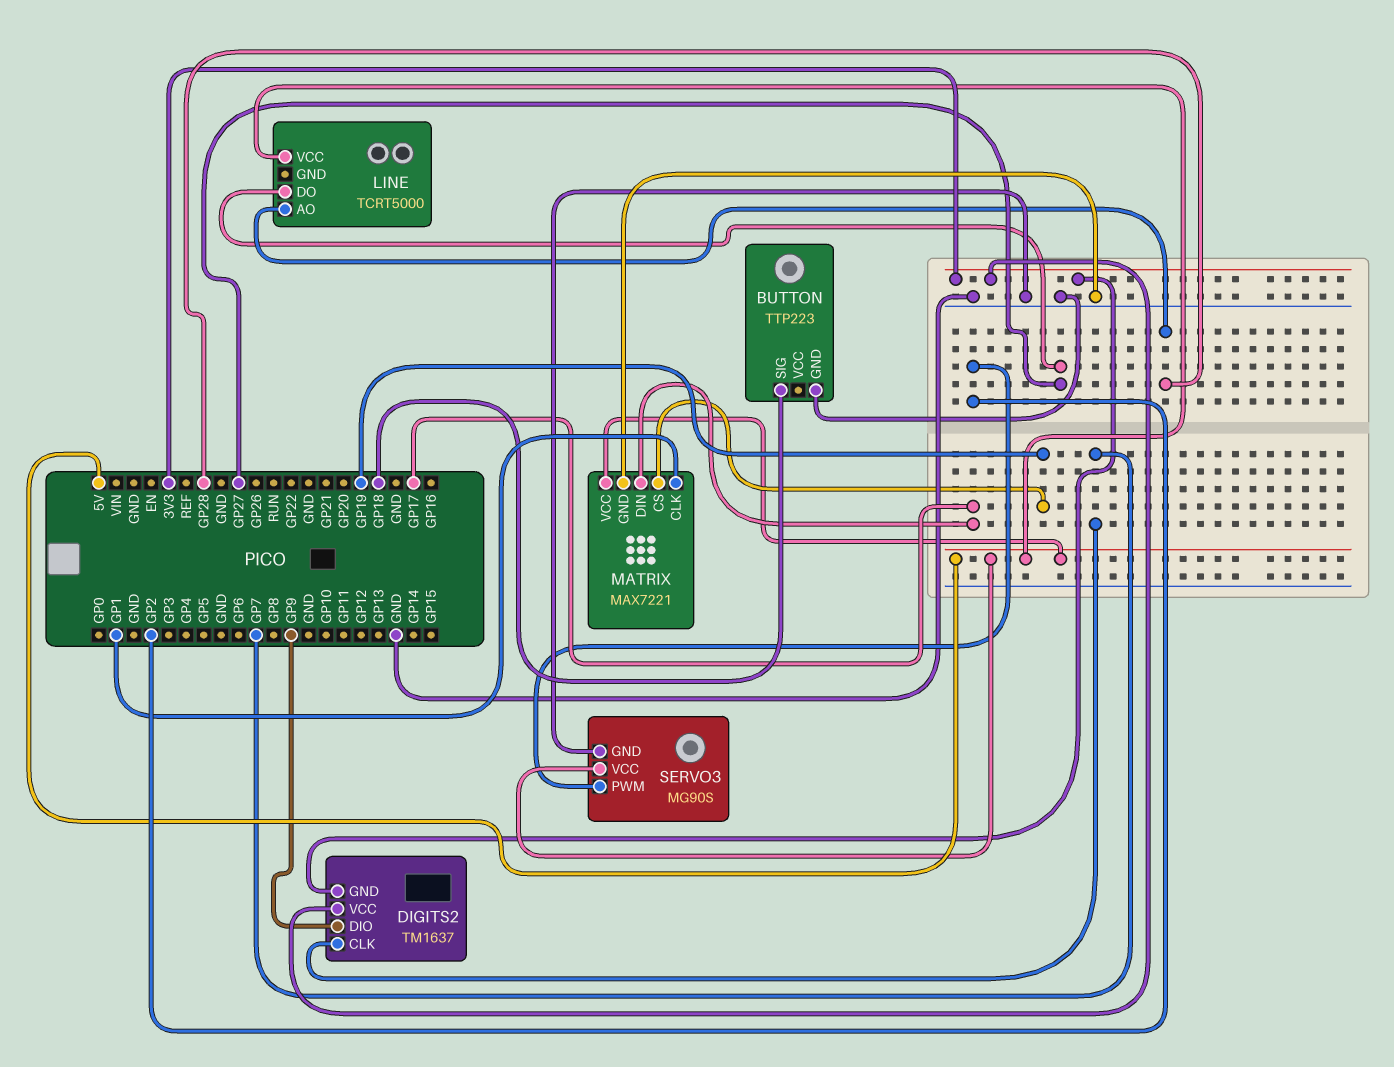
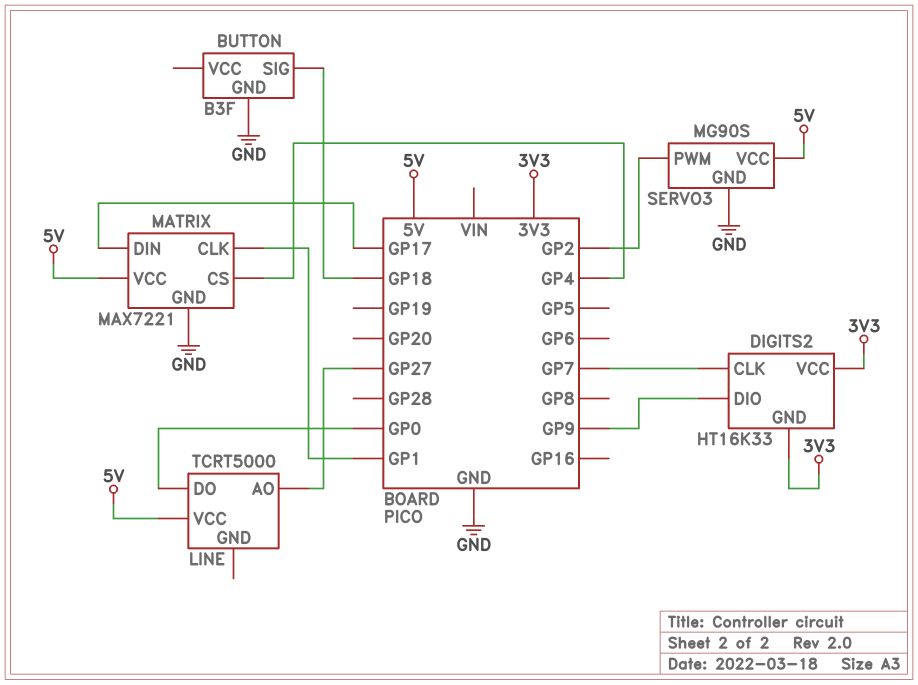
BUTTON: TTP223 -> B3F
DIGITS2: TM1637 -> HT16K33
LINE pin AO: GP28 -> GP27
LINE pin DO: GP27 -> GP0
MATRIX pin CS: GP19 -> GP4

